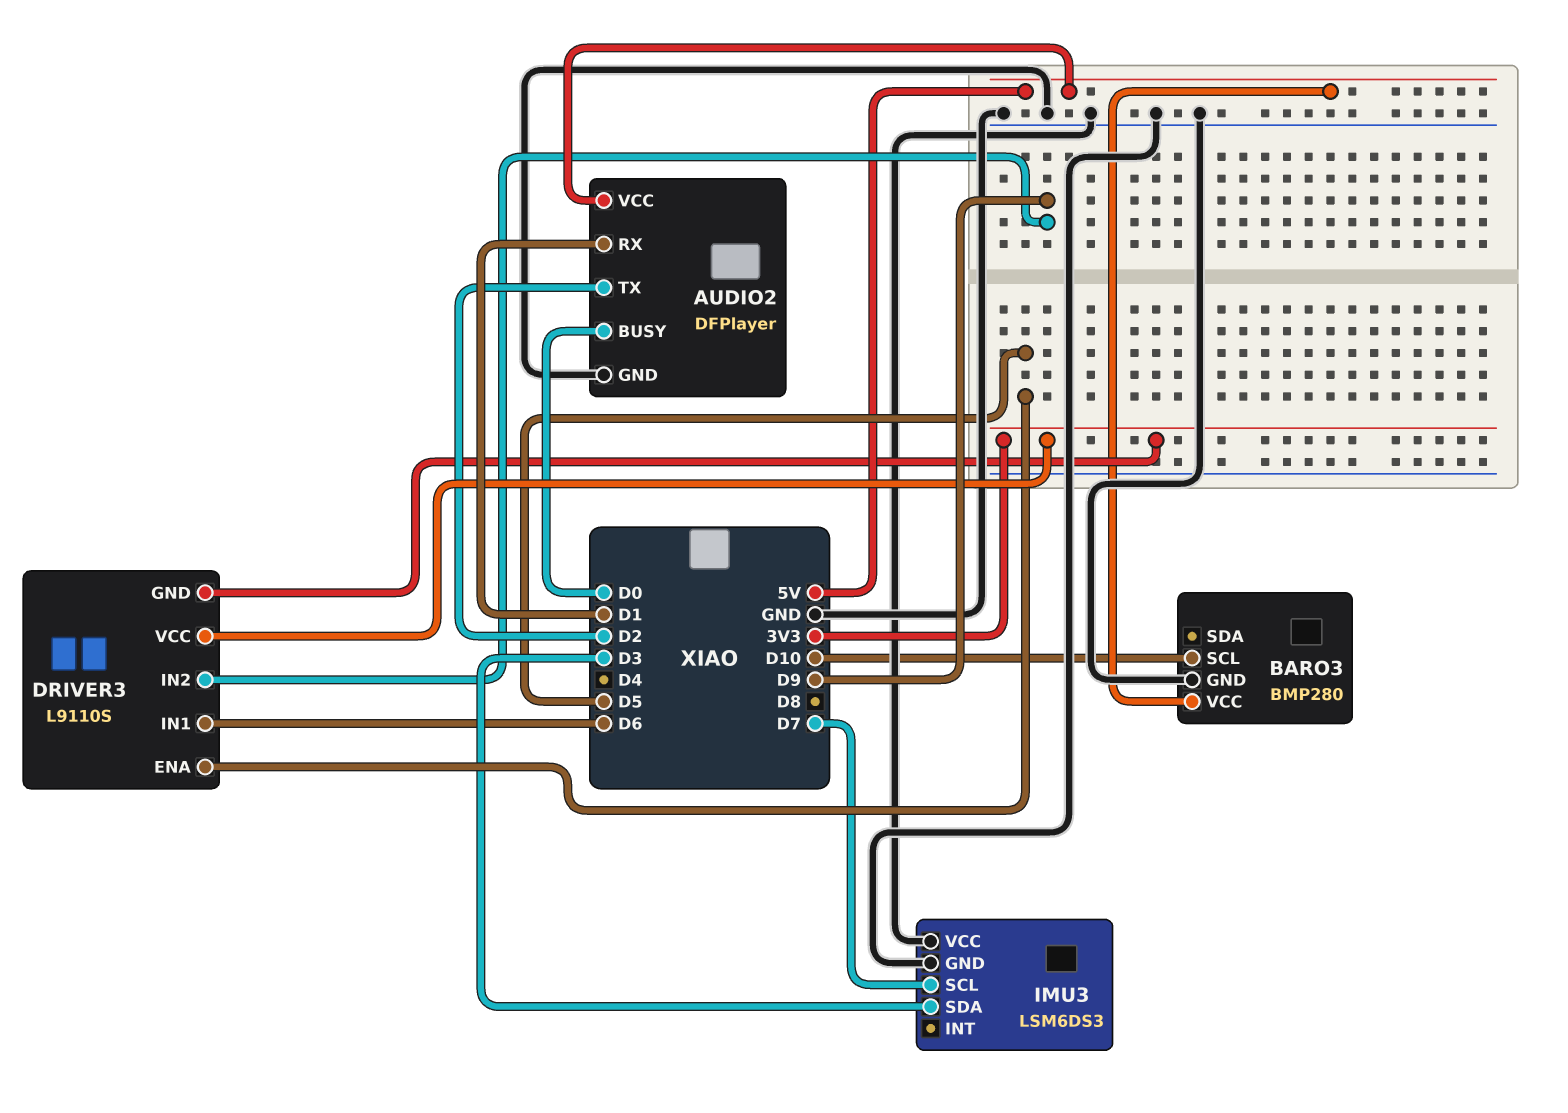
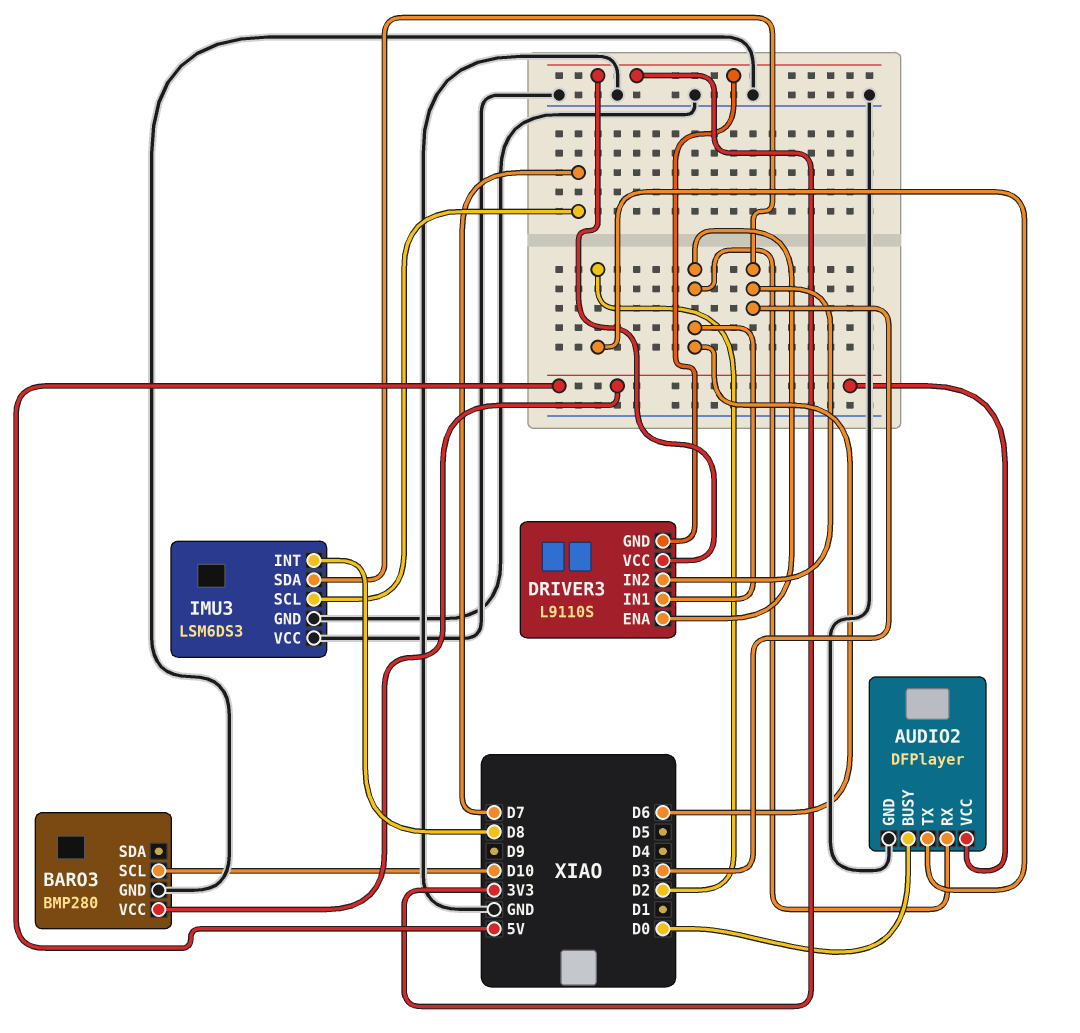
AUDIO2 pin RX: D1 -> D6
DRIVER3 pin ENA: D5 -> D6
DRIVER3 pin IN2: D9 -> D3
IMU3 pin INT: none -> D8

